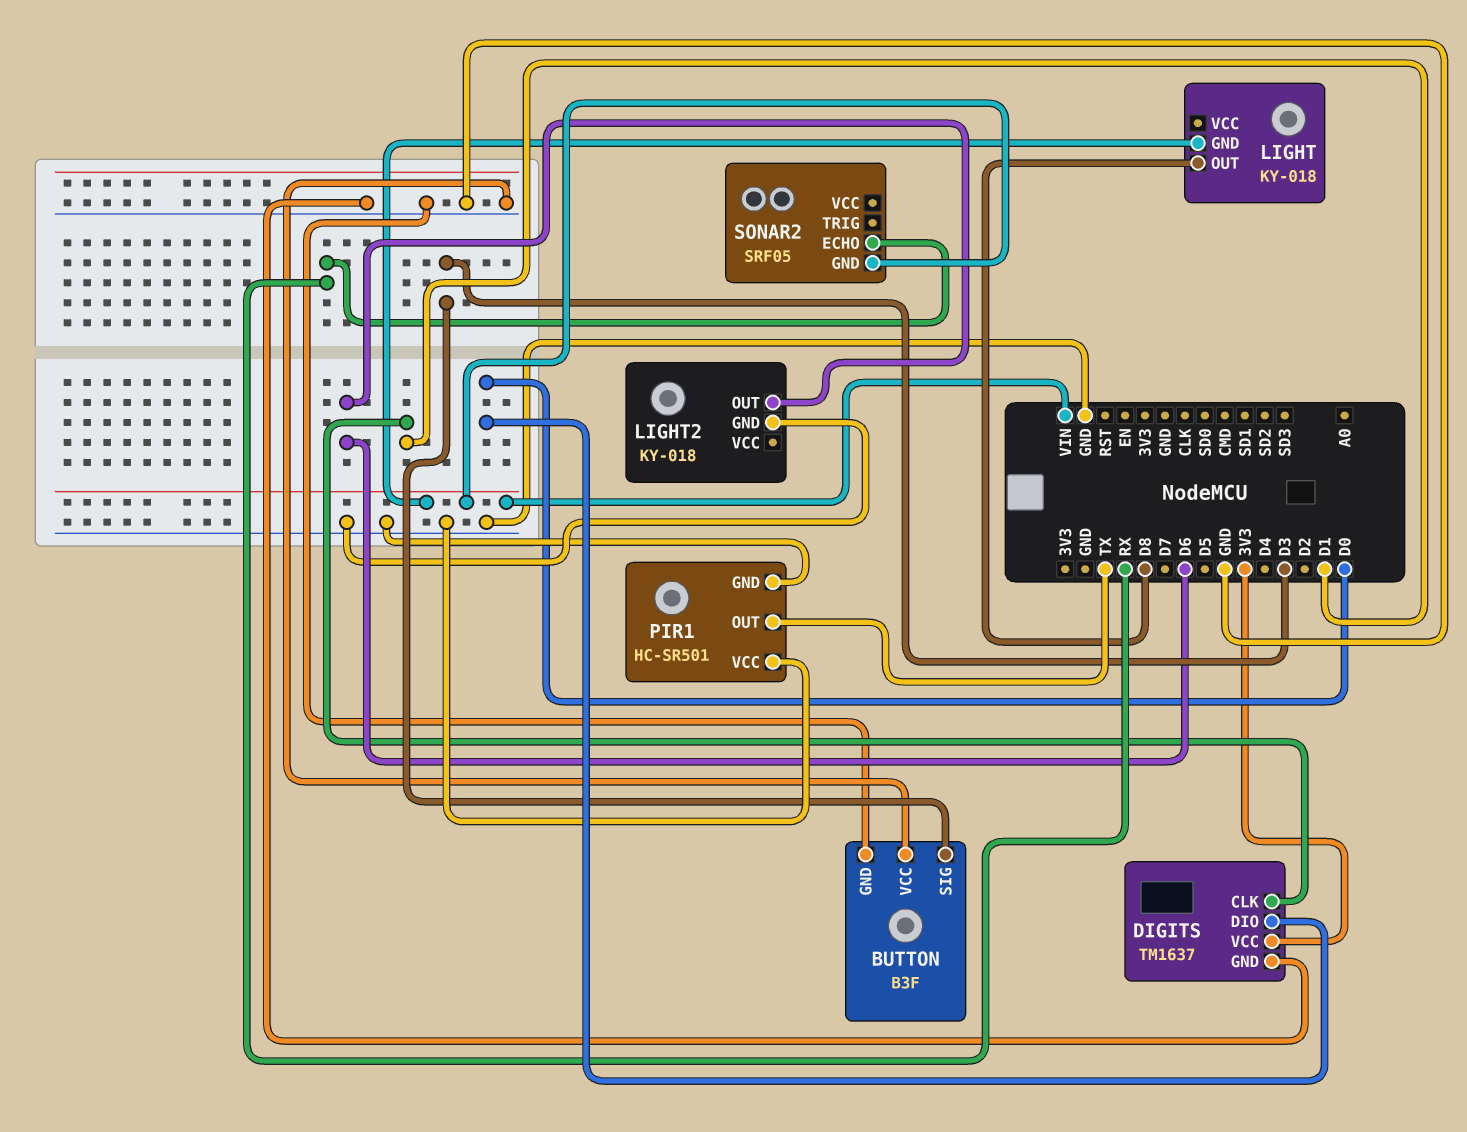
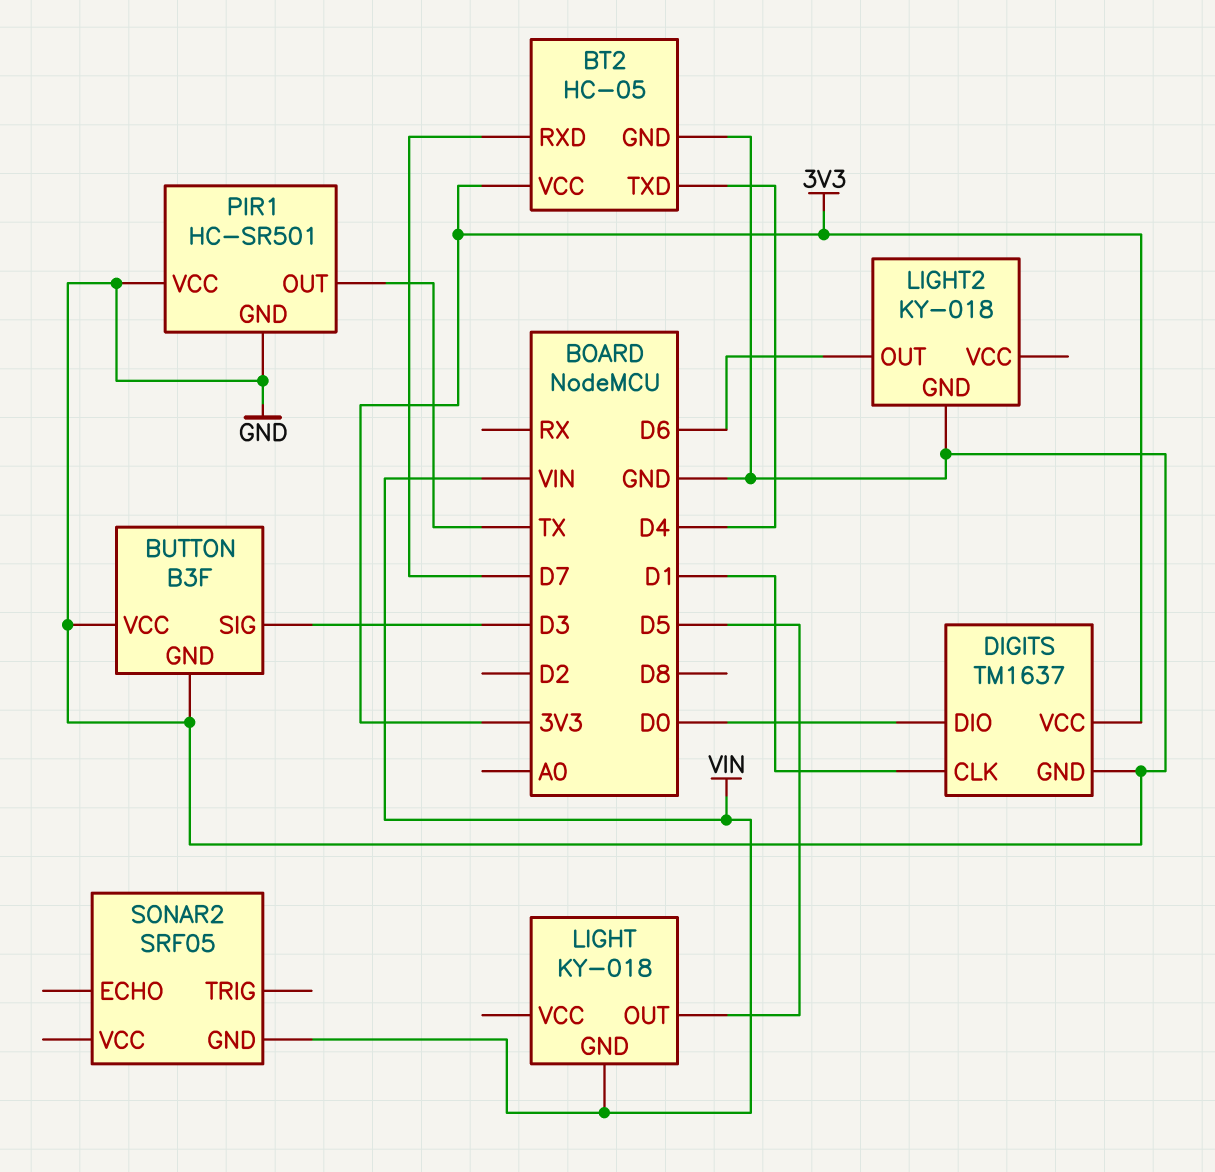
BT2: none -> HC-05
BT2 pin GND: none -> GND
BT2 pin RXD: none -> D7
BT2 pin TXD: none -> D4
BT2 pin VCC: none -> 3V3
LIGHT pin OUT: D8 -> D5
SONAR2 pin ECHO: RX -> none

